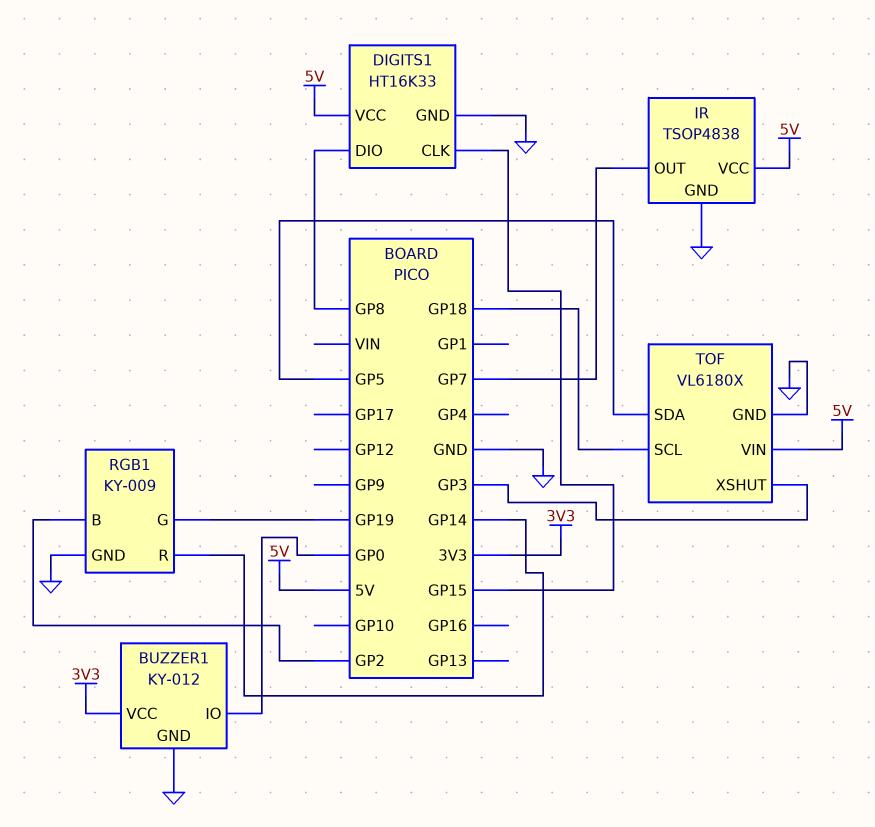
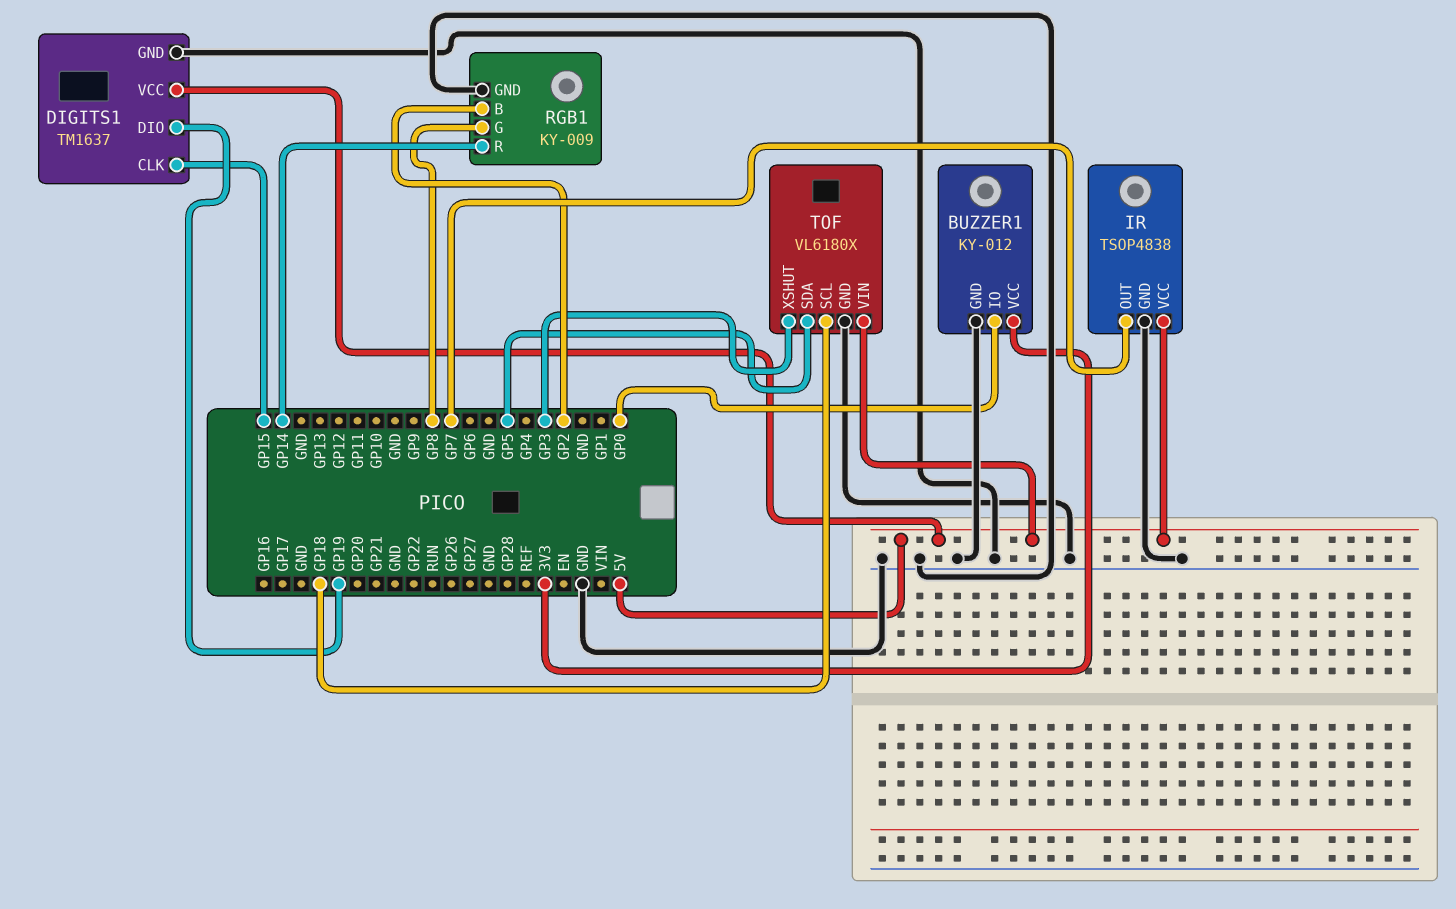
DIGITS1: HT16K33 -> TM1637
DIGITS1 pin DIO: GP8 -> GP19
RGB1 pin G: GP19 -> GP8

